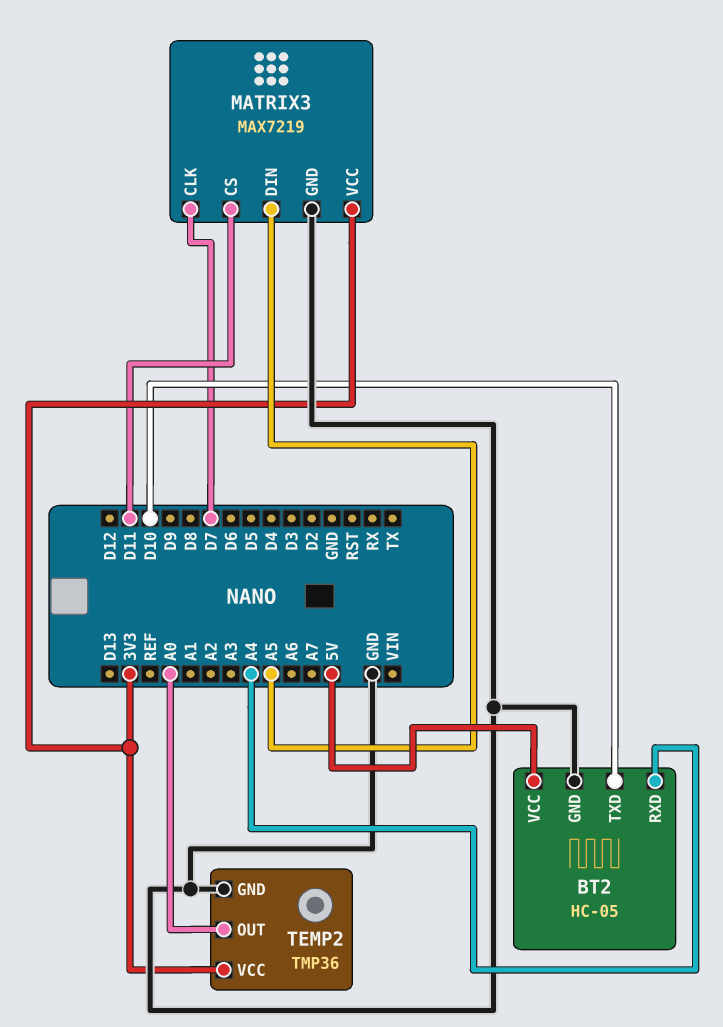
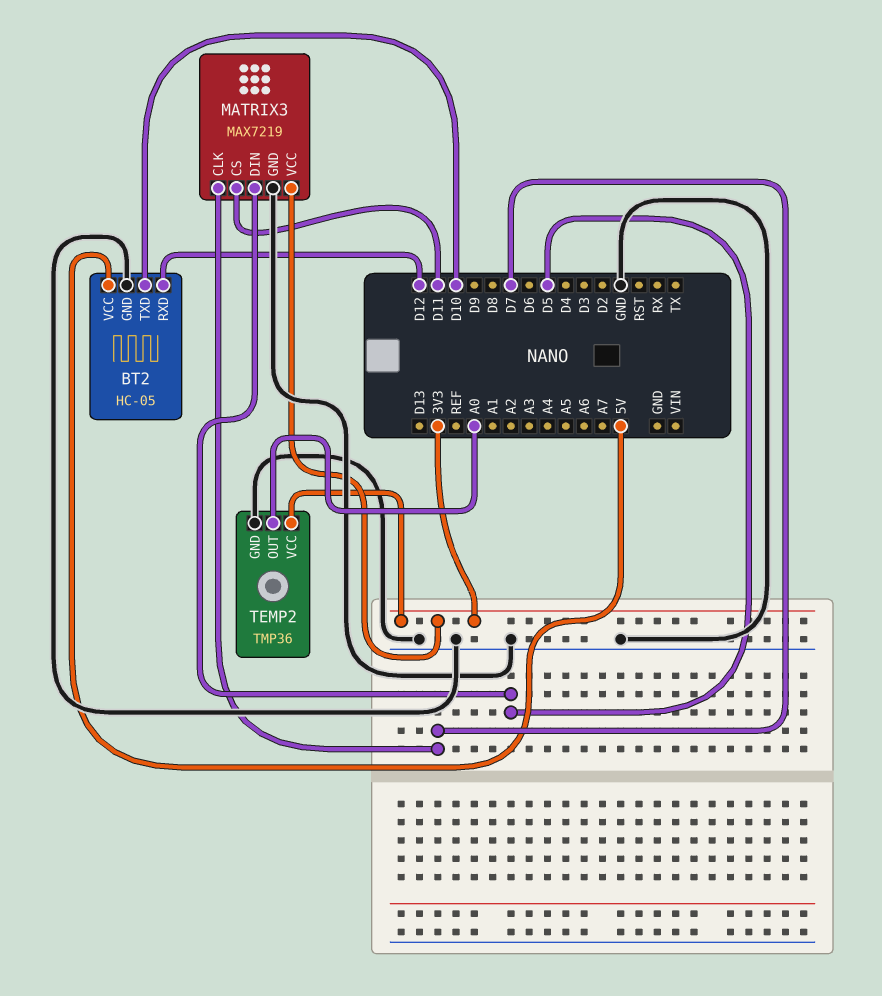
BT2 pin RXD: A4 -> D12
MATRIX3 pin DIN: A5 -> D5

